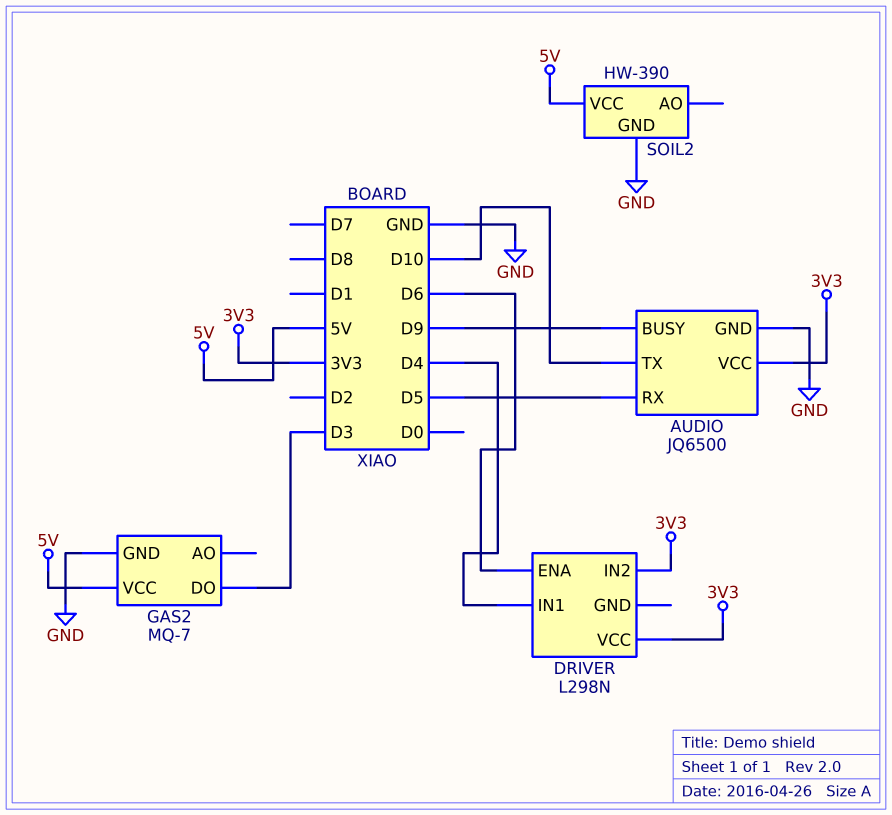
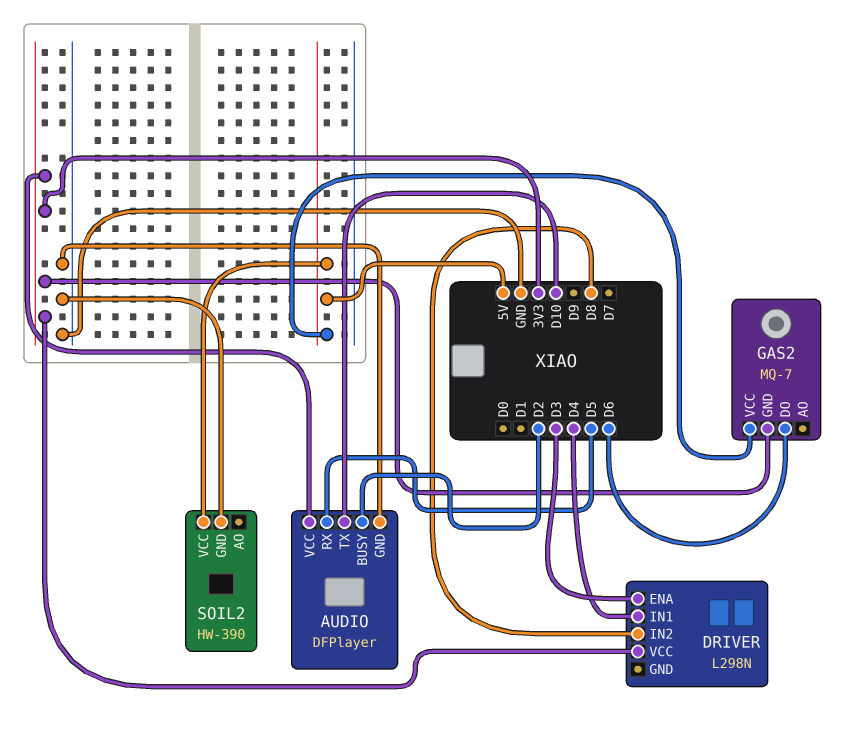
AUDIO: JQ6500 -> DFPlayer
AUDIO pin BUSY: D9 -> D2
DRIVER pin ENA: D6 -> D3
DRIVER pin IN2: 3V3 -> D8
GAS2 pin DO: D3 -> D6
GAS2 pin GND: GND -> 3V3

